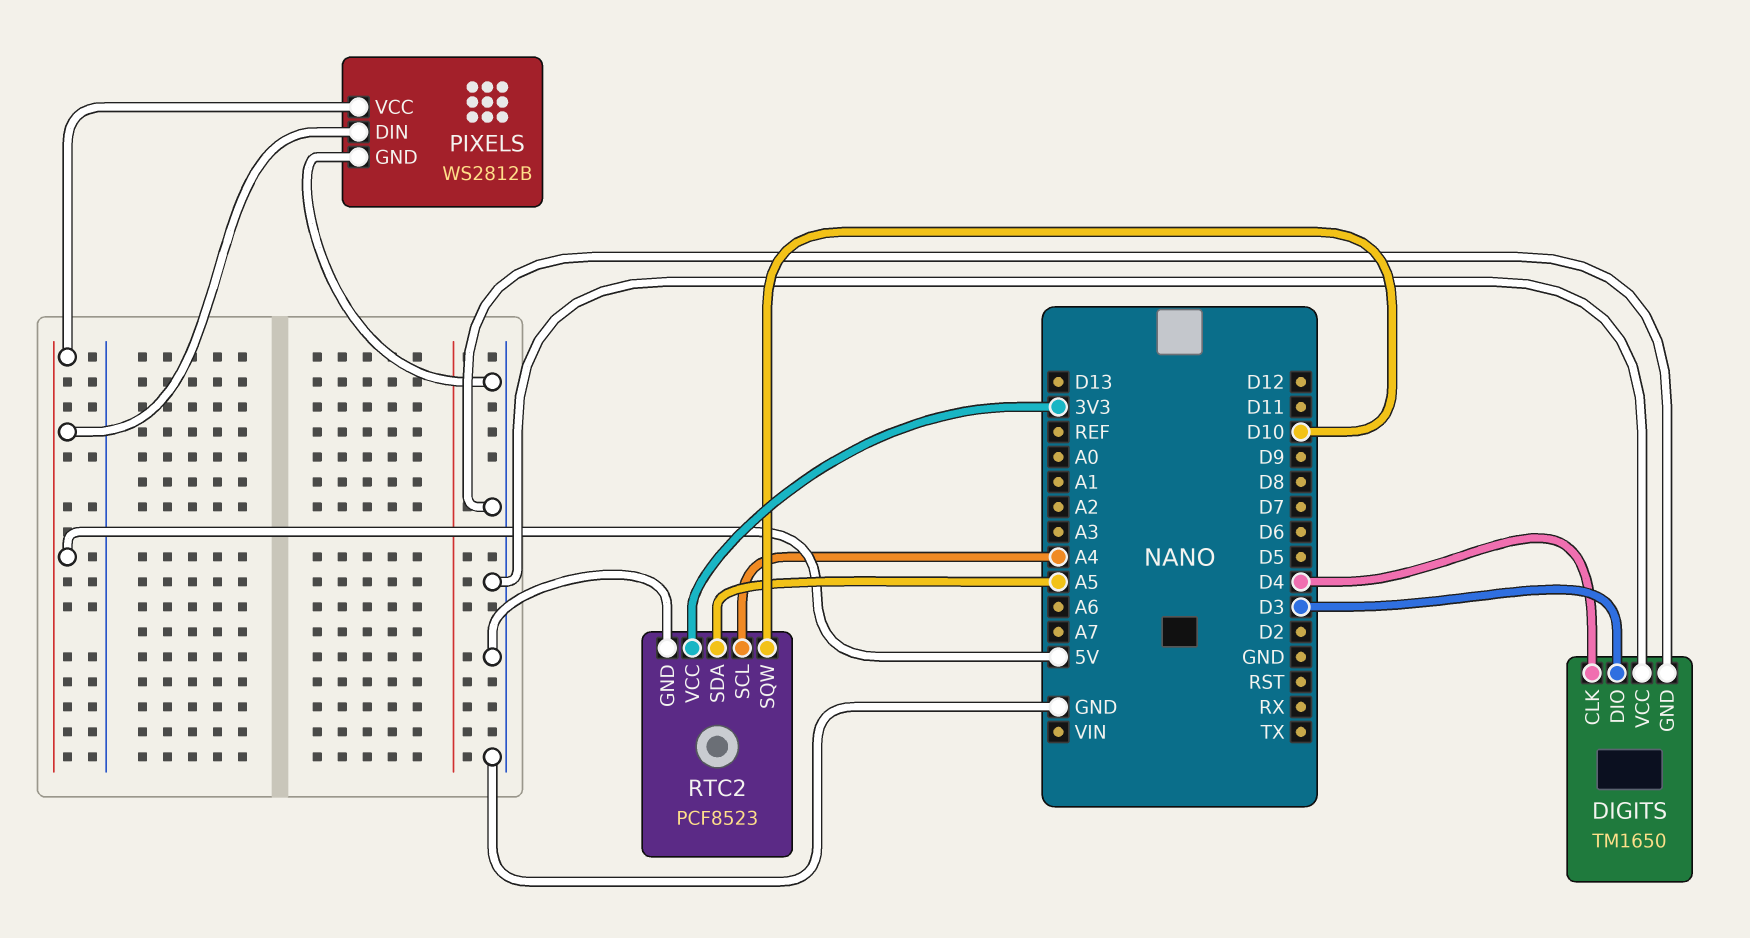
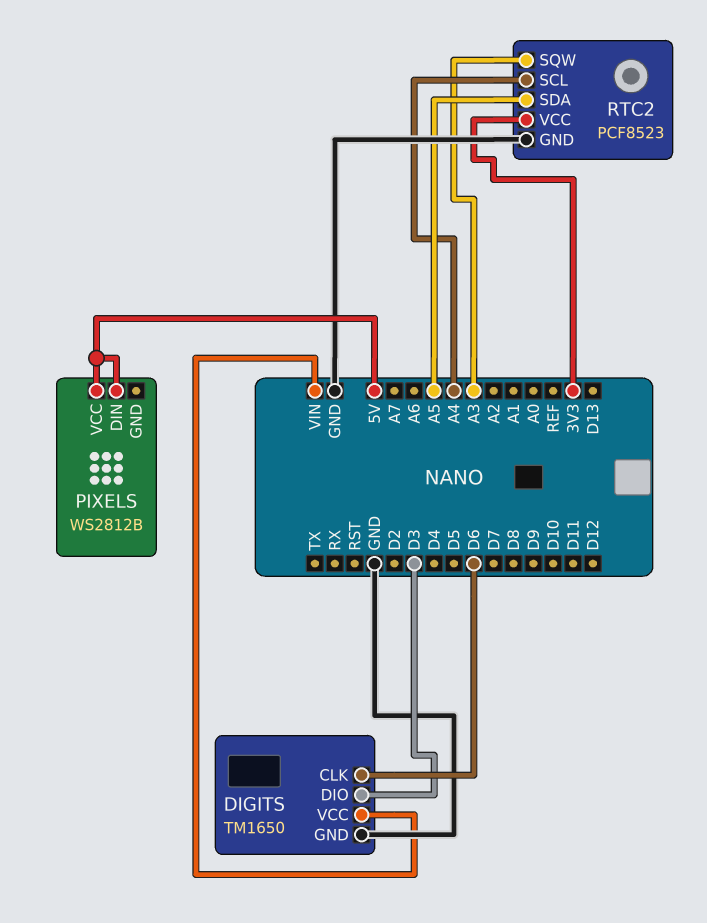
DIGITS pin CLK: D4 -> D6
DIGITS pin VCC: GND -> VIN
PIXELS pin GND: GND -> none
RTC2 pin SQW: D10 -> A3

